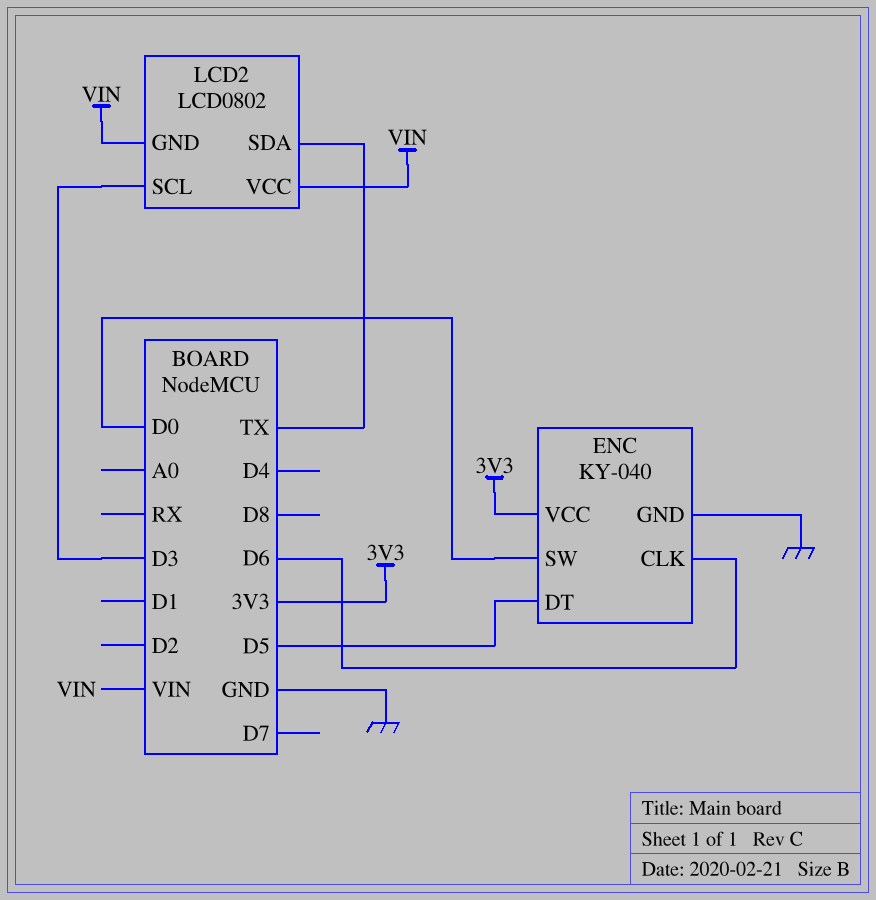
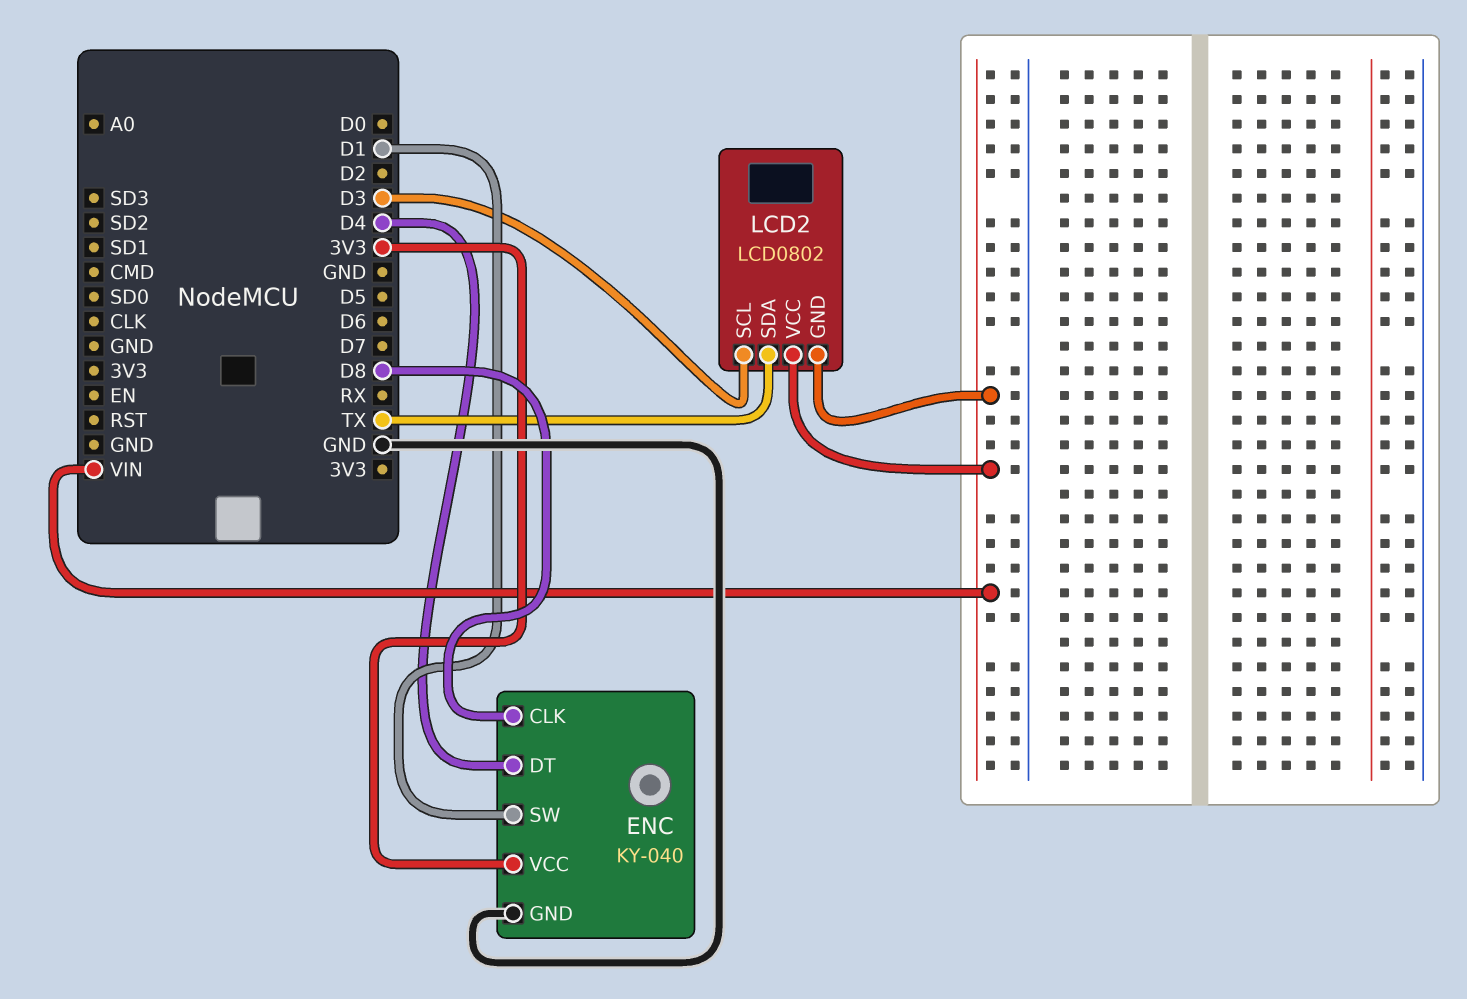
ENC pin CLK: D6 -> D8
ENC pin DT: D5 -> D4
ENC pin SW: D0 -> D1

